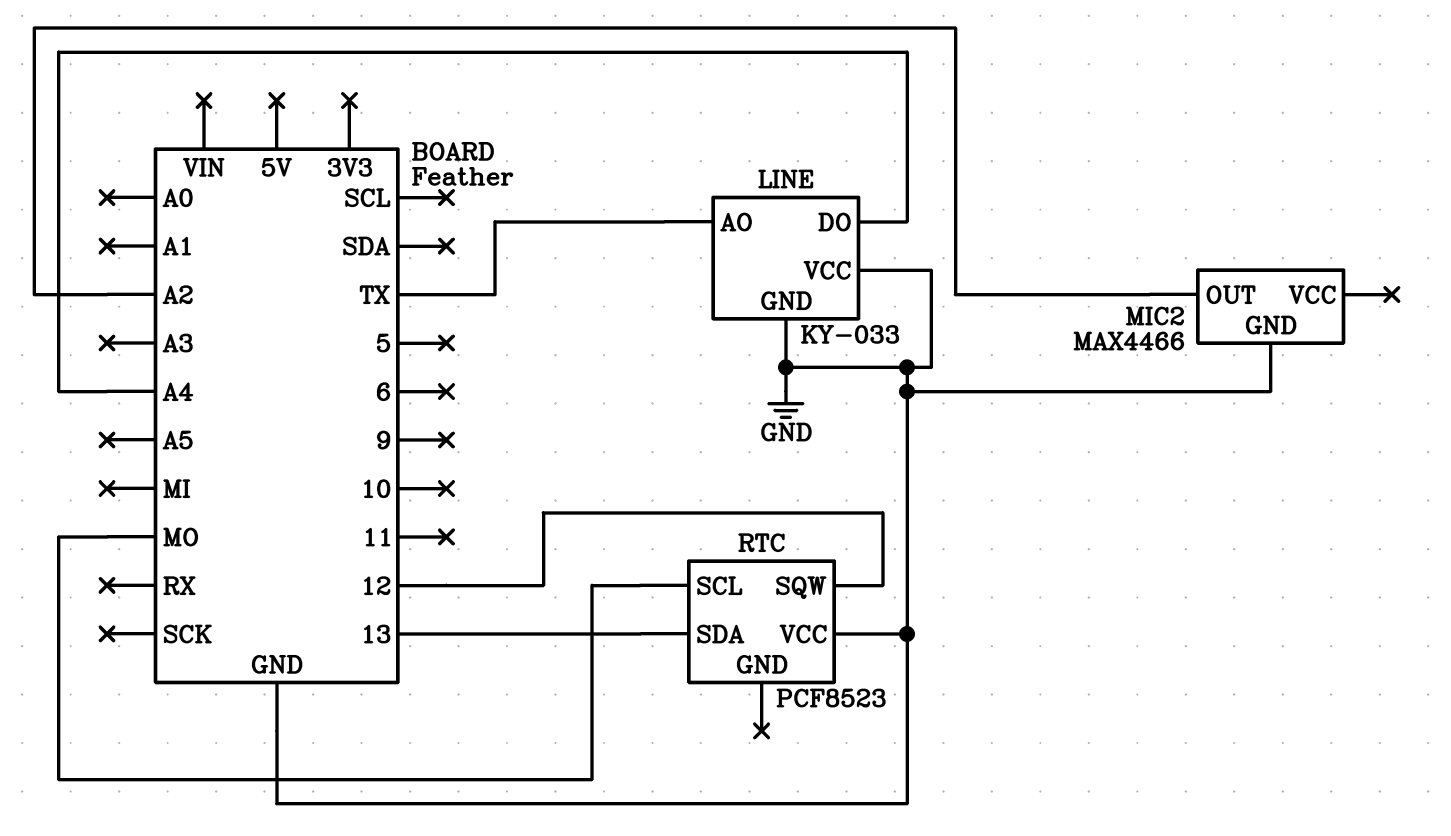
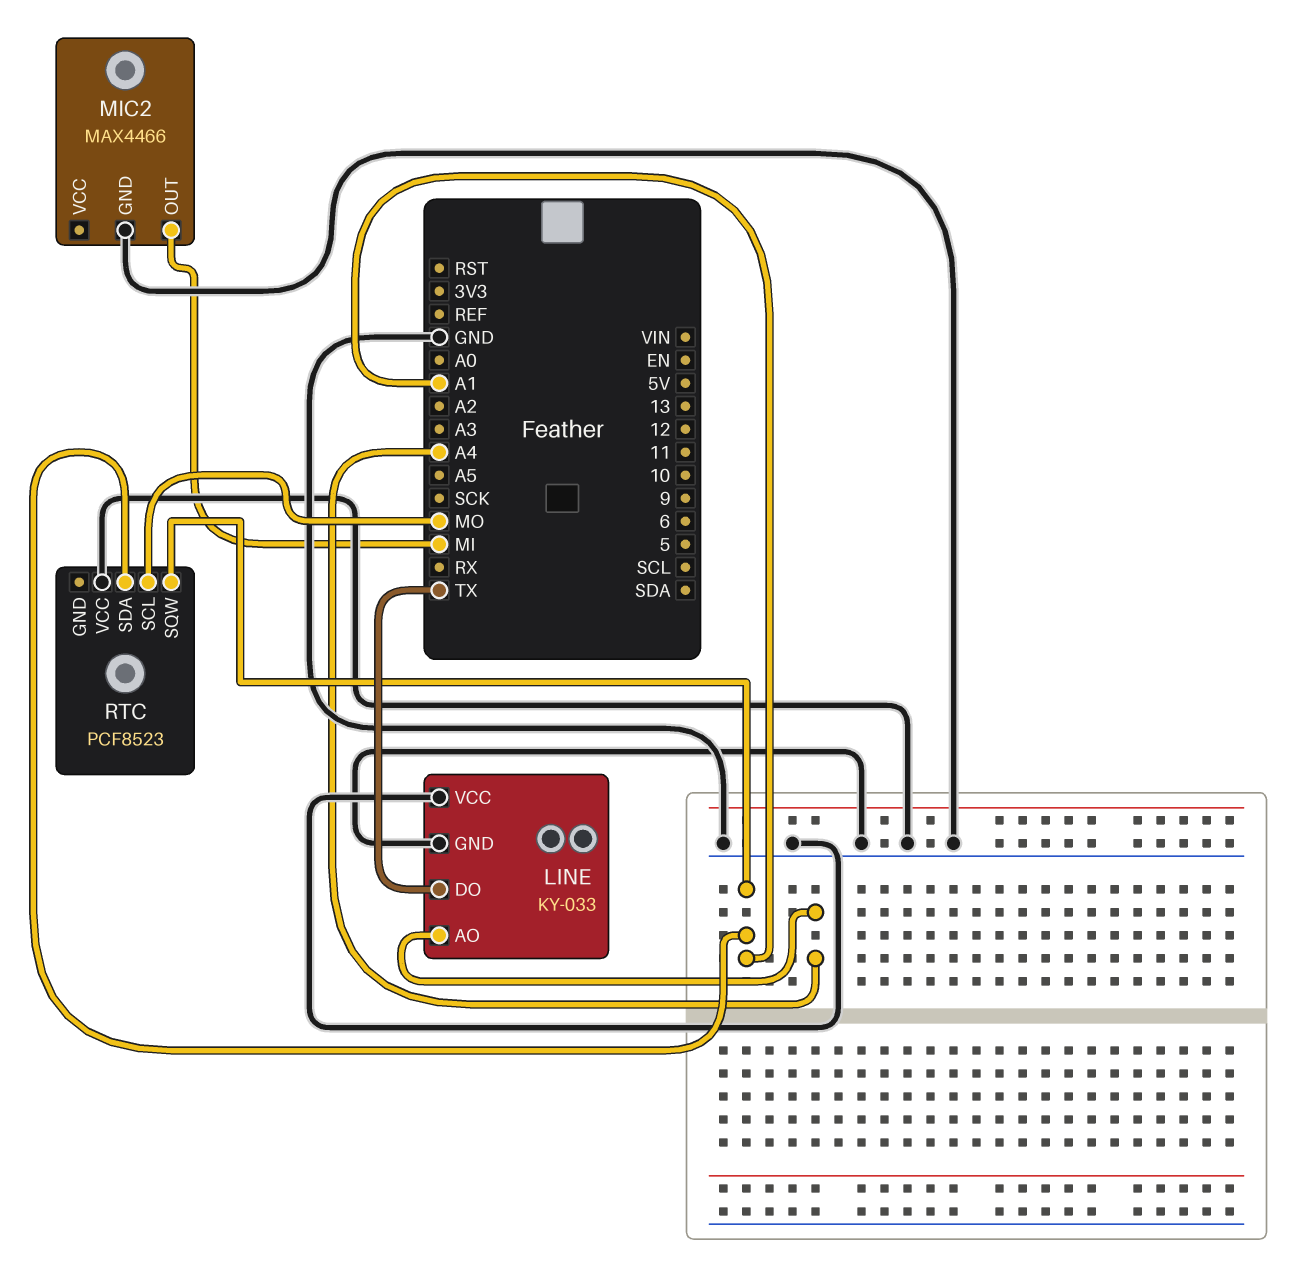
LINE pin AO: TX -> A4
LINE pin DO: A4 -> TX
MIC2 pin OUT: A2 -> MI
RTC pin SDA: 13 -> A1
RTC pin SQW: 12 -> A1

